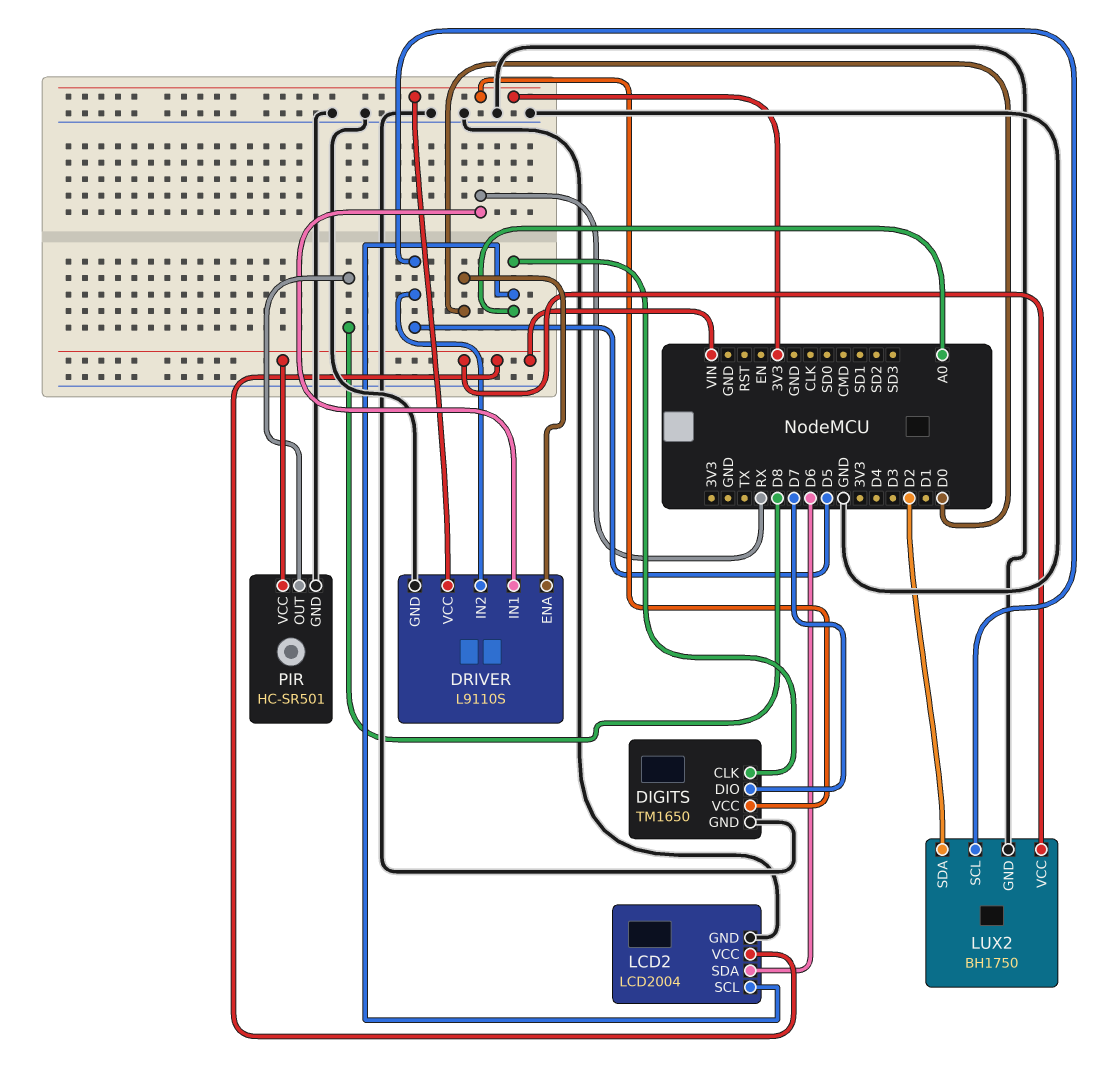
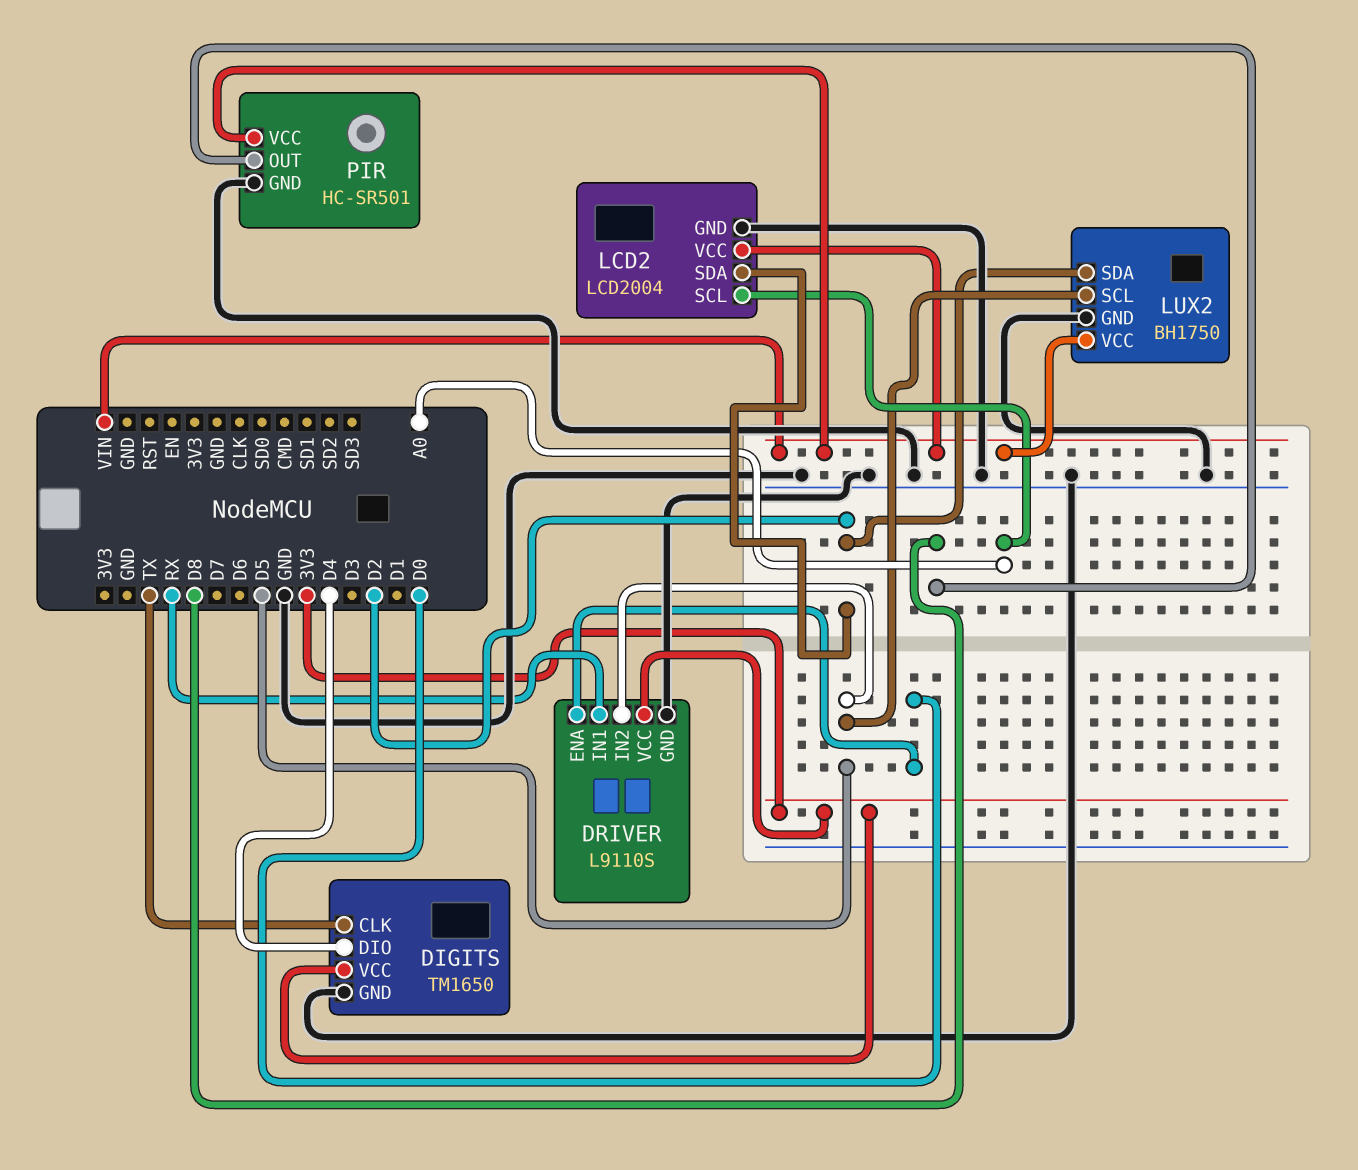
DIGITS pin CLK: A0 -> TX
DIGITS pin DIO: D7 -> D4
LCD2 pin SDA: D6 -> D2

